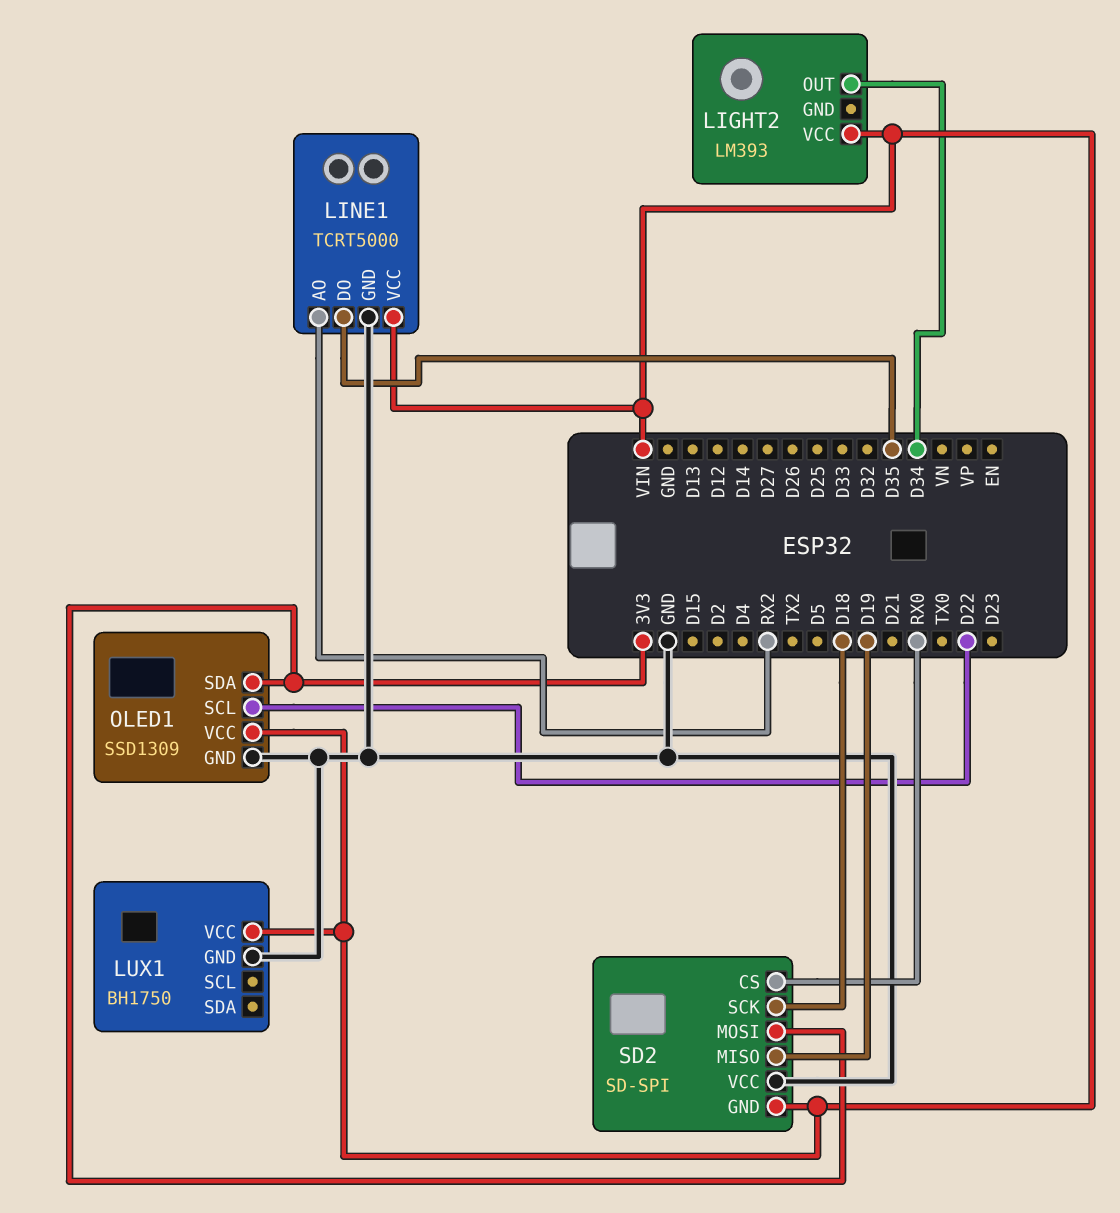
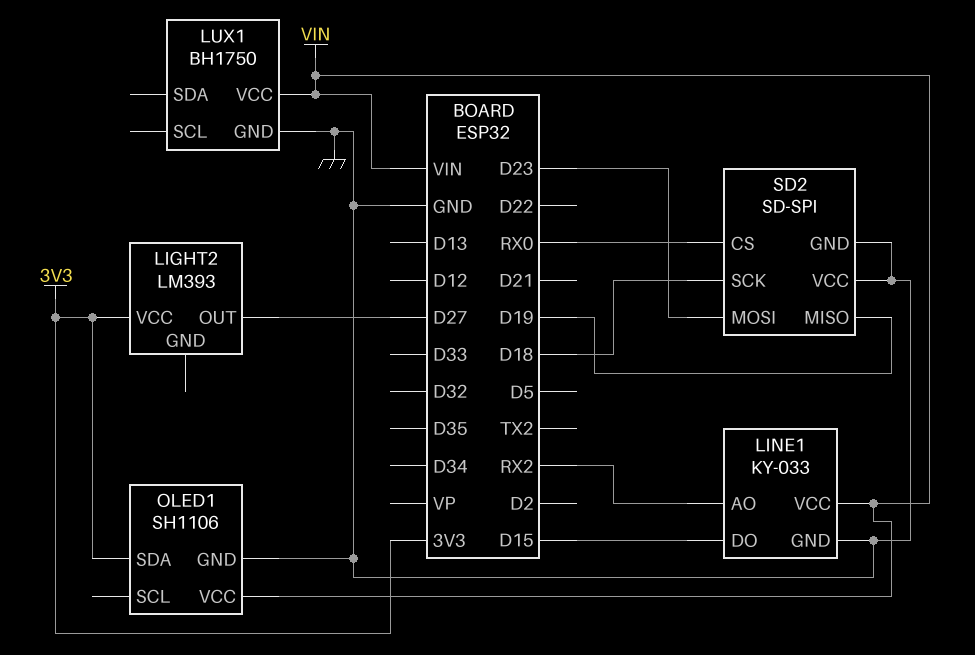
LIGHT2 pin OUT: D34 -> D27
LIGHT2 pin VCC: VIN -> 3V3
LINE1: TCRT5000 -> KY-033
LINE1 pin DO: D35 -> D15
OLED1: SSD1309 -> SH1106
OLED1 pin SCL: D22 -> none
SD2 pin GND: VIN -> GND
SD2 pin MOSI: 3V3 -> D23

